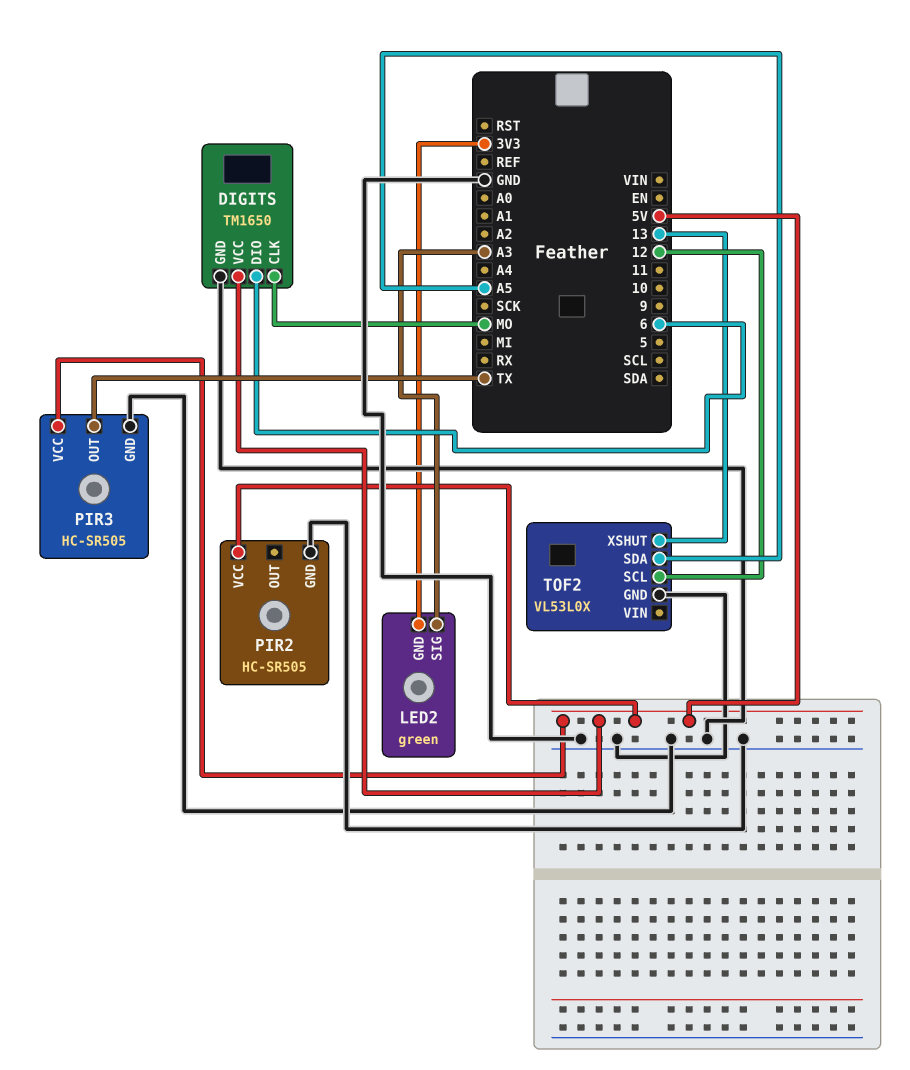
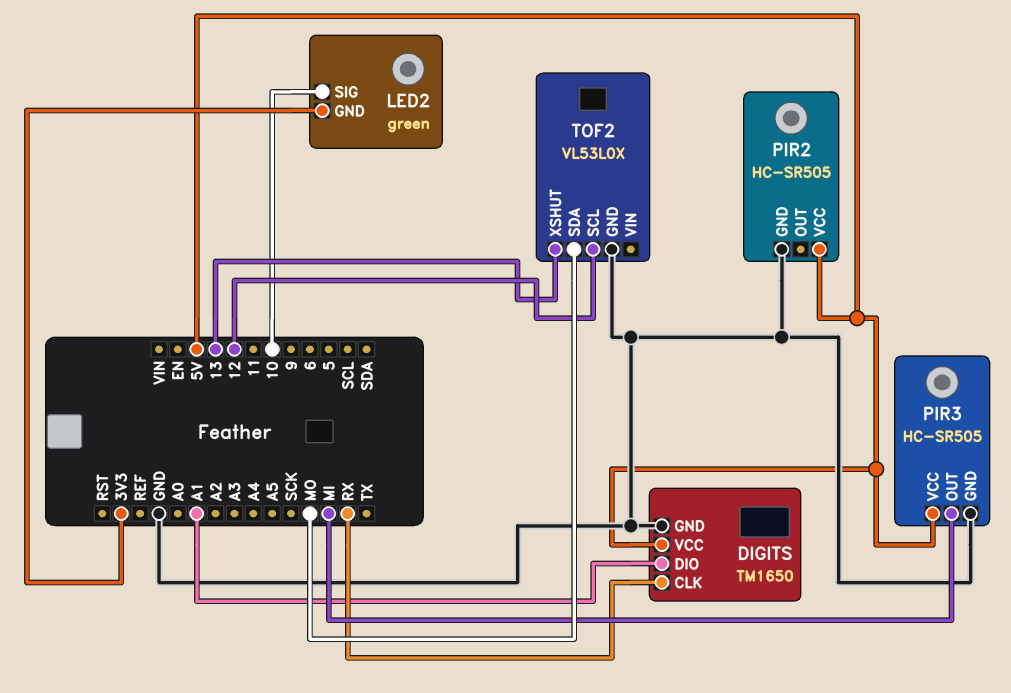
DIGITS pin CLK: MO -> RX
DIGITS pin DIO: 6 -> A1
LED2 pin SIG: A3 -> 10
PIR3 pin OUT: TX -> MI
TOF2 pin SDA: A5 -> MO

